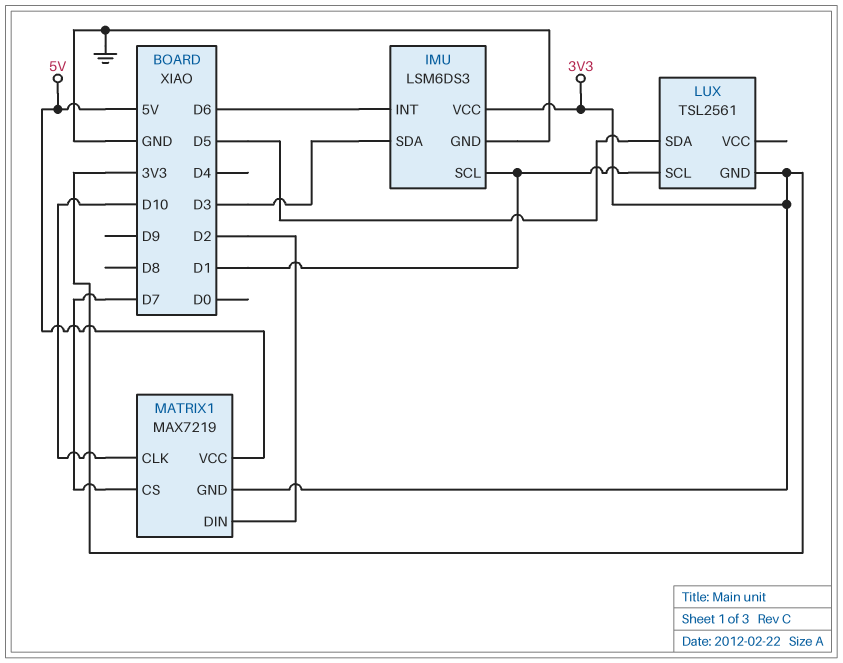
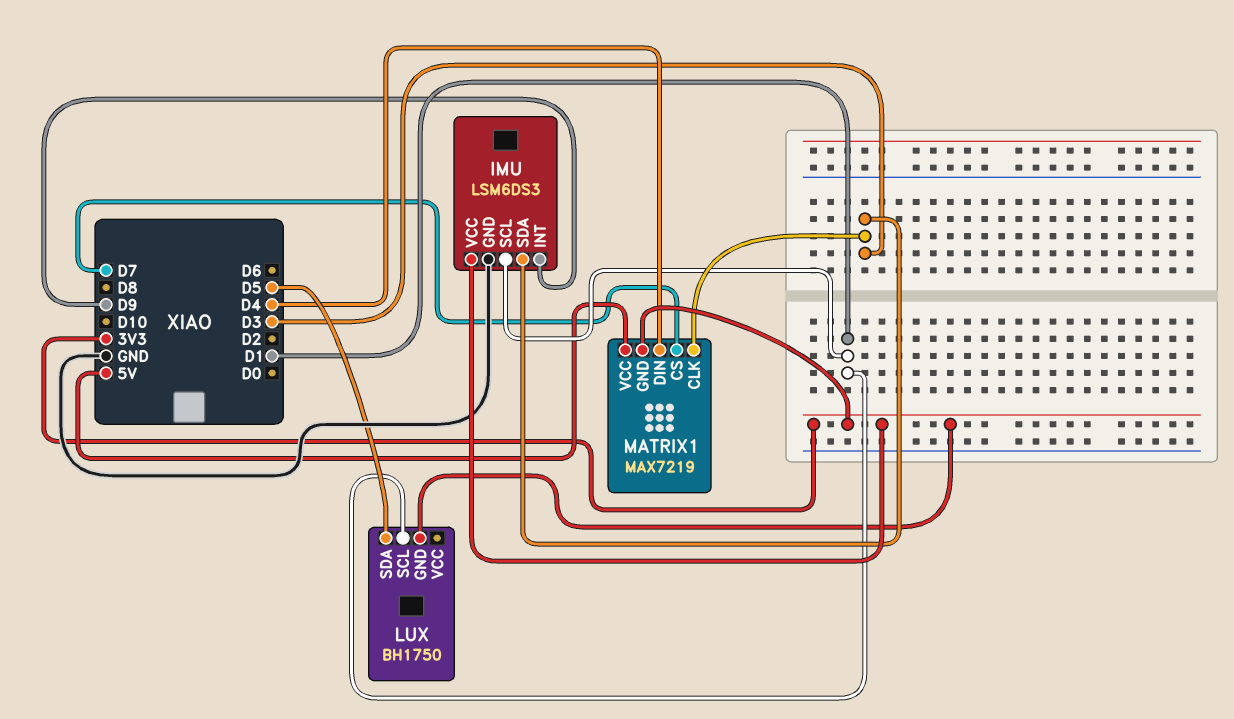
IMU pin INT: D6 -> D9
LUX: TSL2561 -> BH1750
MATRIX1 pin CLK: D10 -> D3
MATRIX1 pin DIN: D2 -> D4

